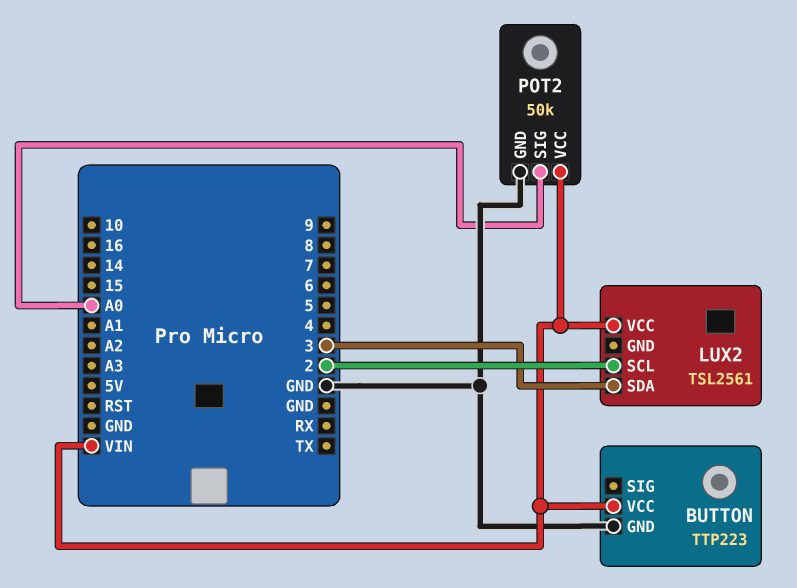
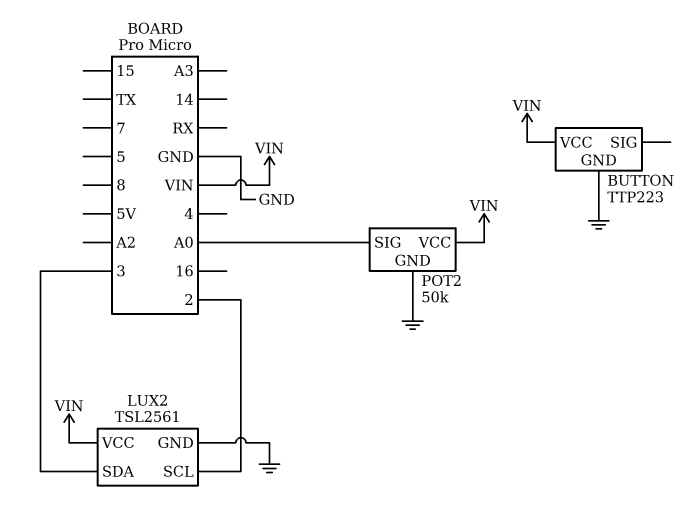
LUX2 pin GND: none -> GND

